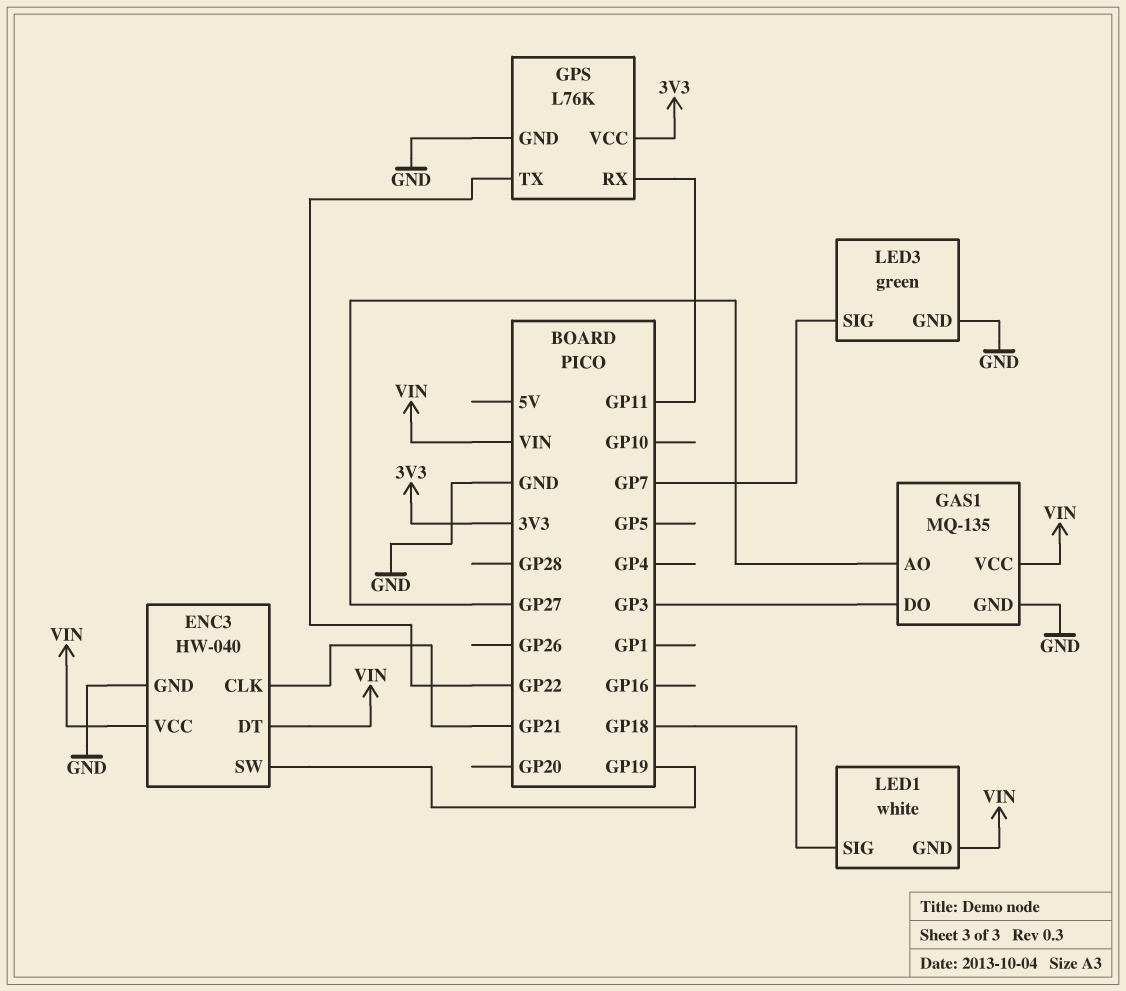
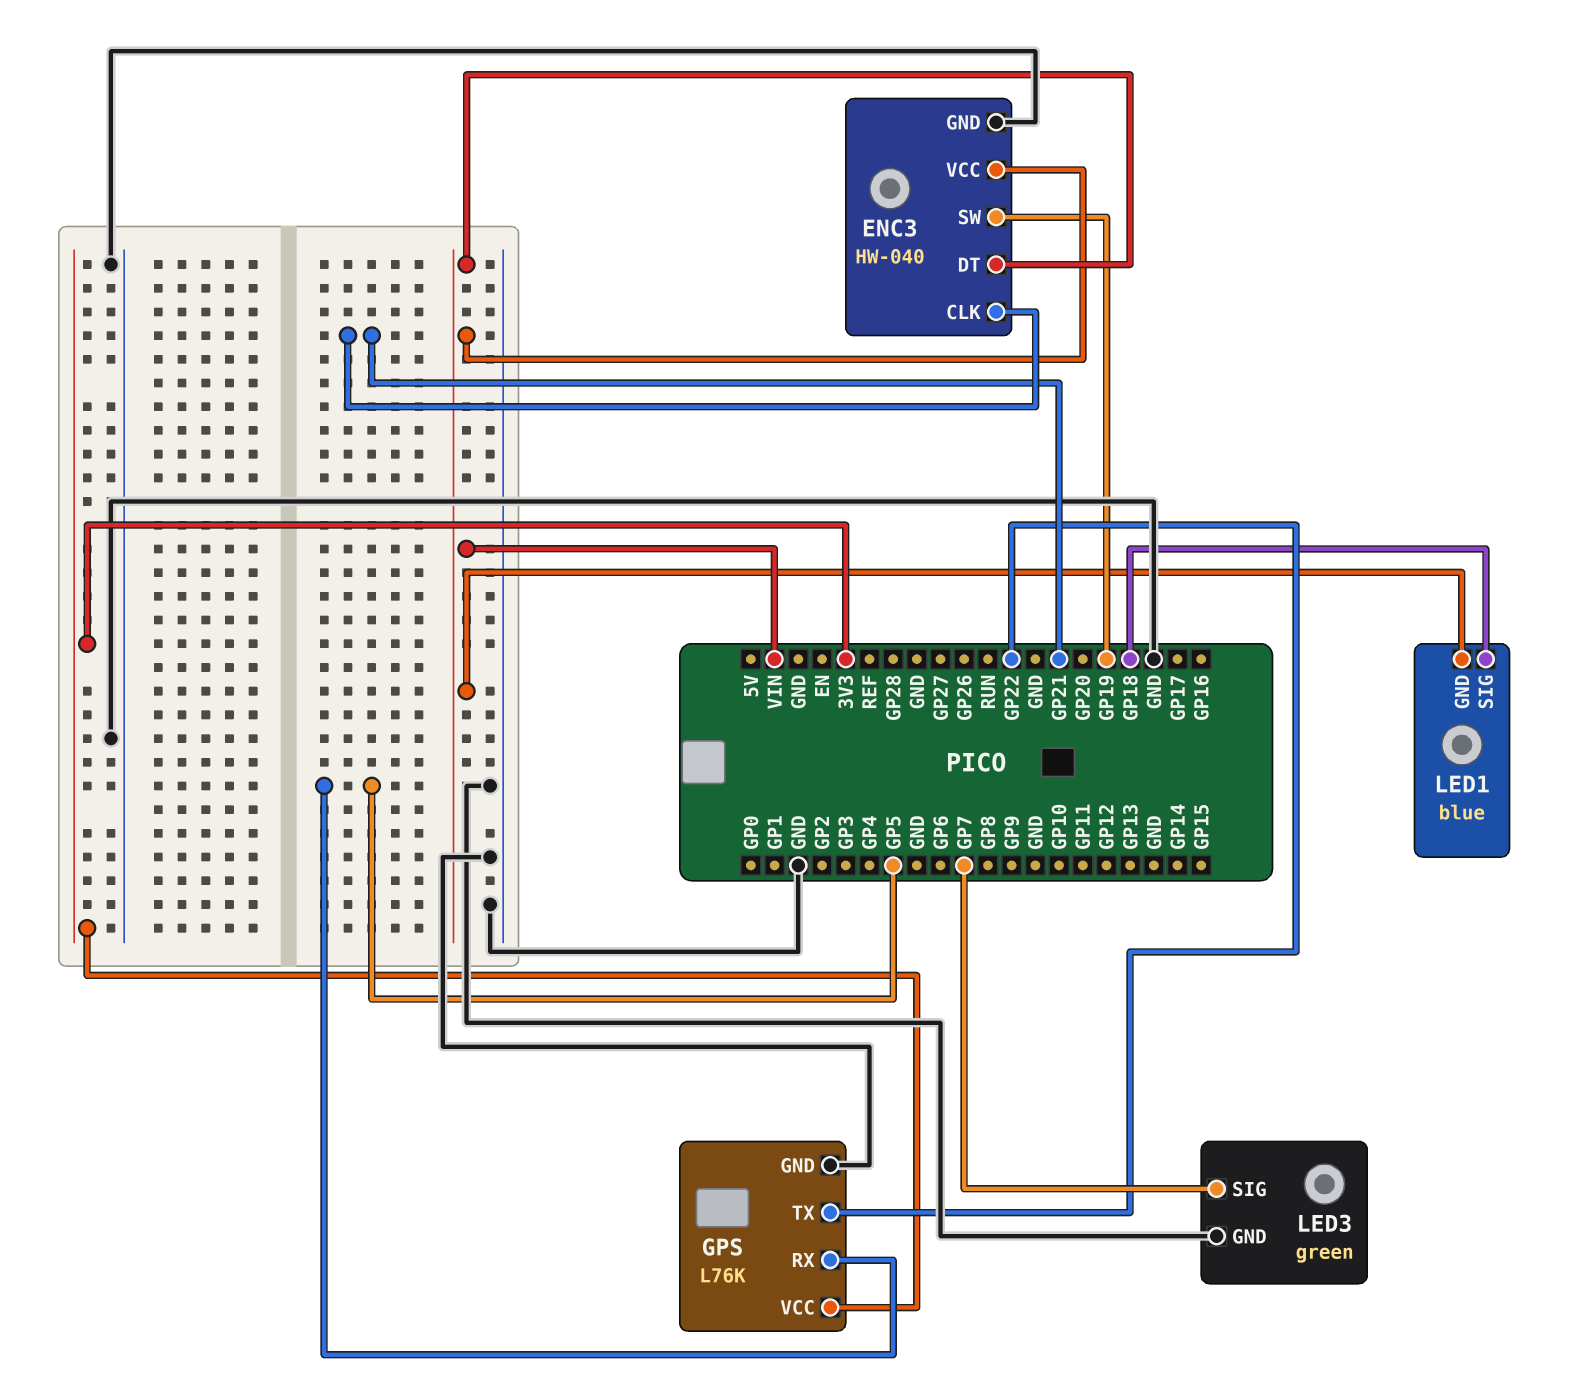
GAS1: MQ-135 -> none
GAS1 pin AO: GP27 -> none
GAS1 pin DO: GP3 -> none
GAS1 pin GND: GND -> none
GAS1 pin VCC: VIN -> none
GPS pin RX: GP11 -> GP5
LED1: white -> blue

